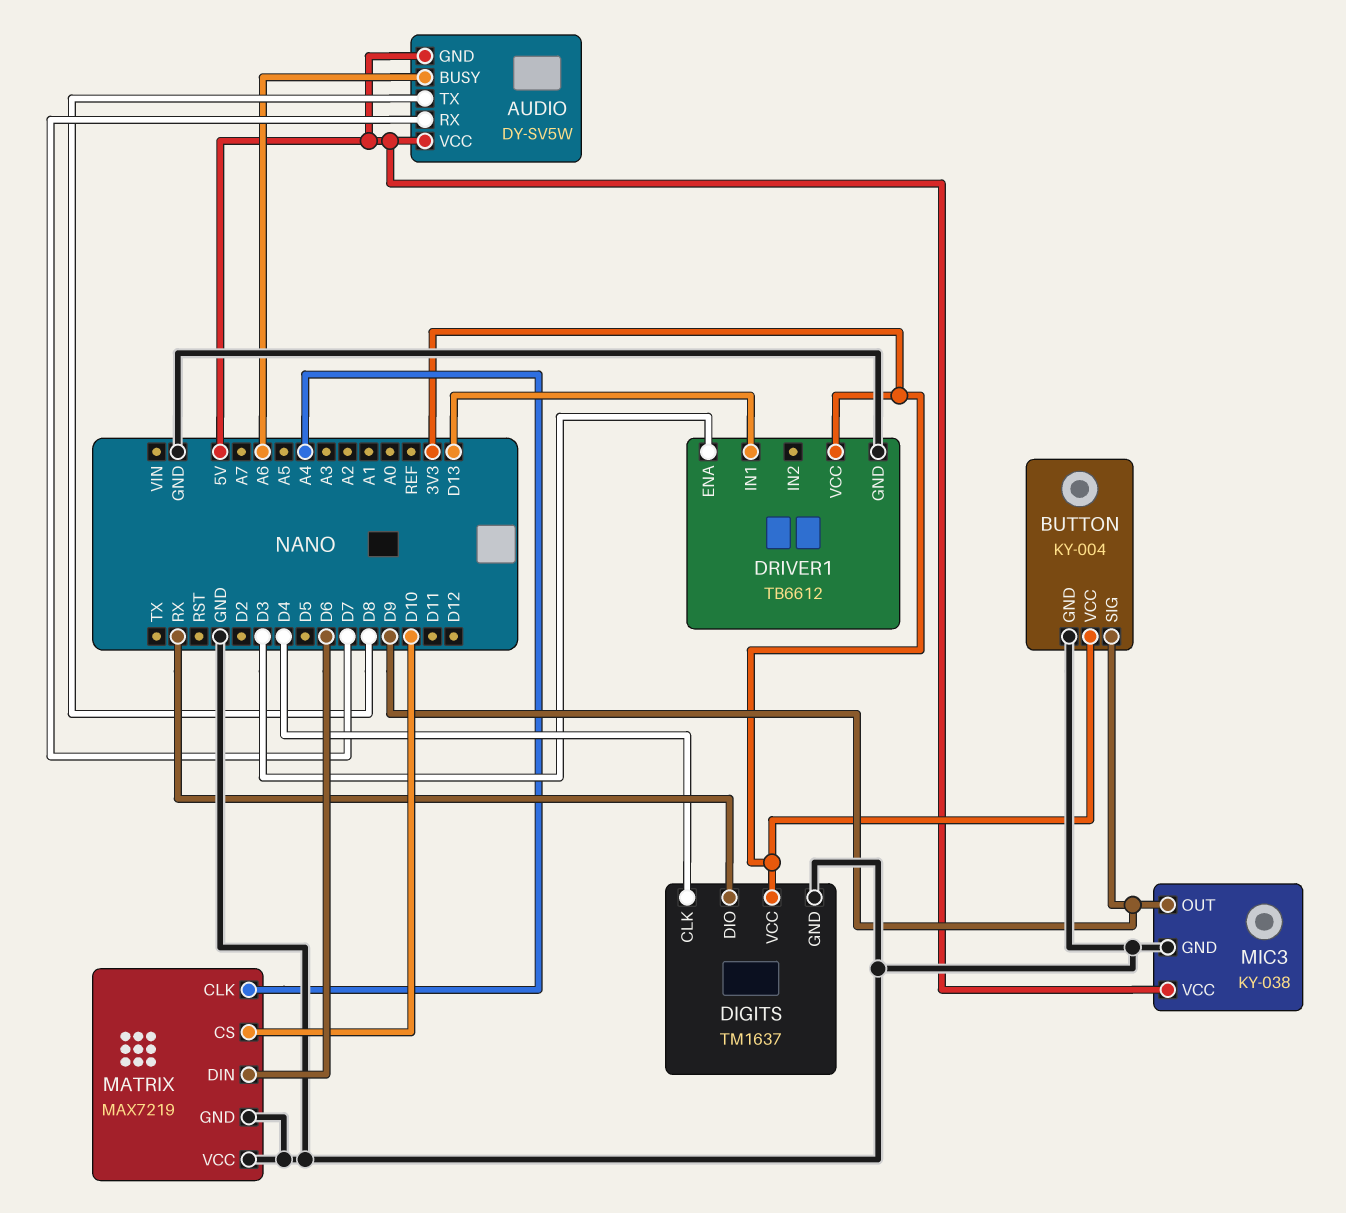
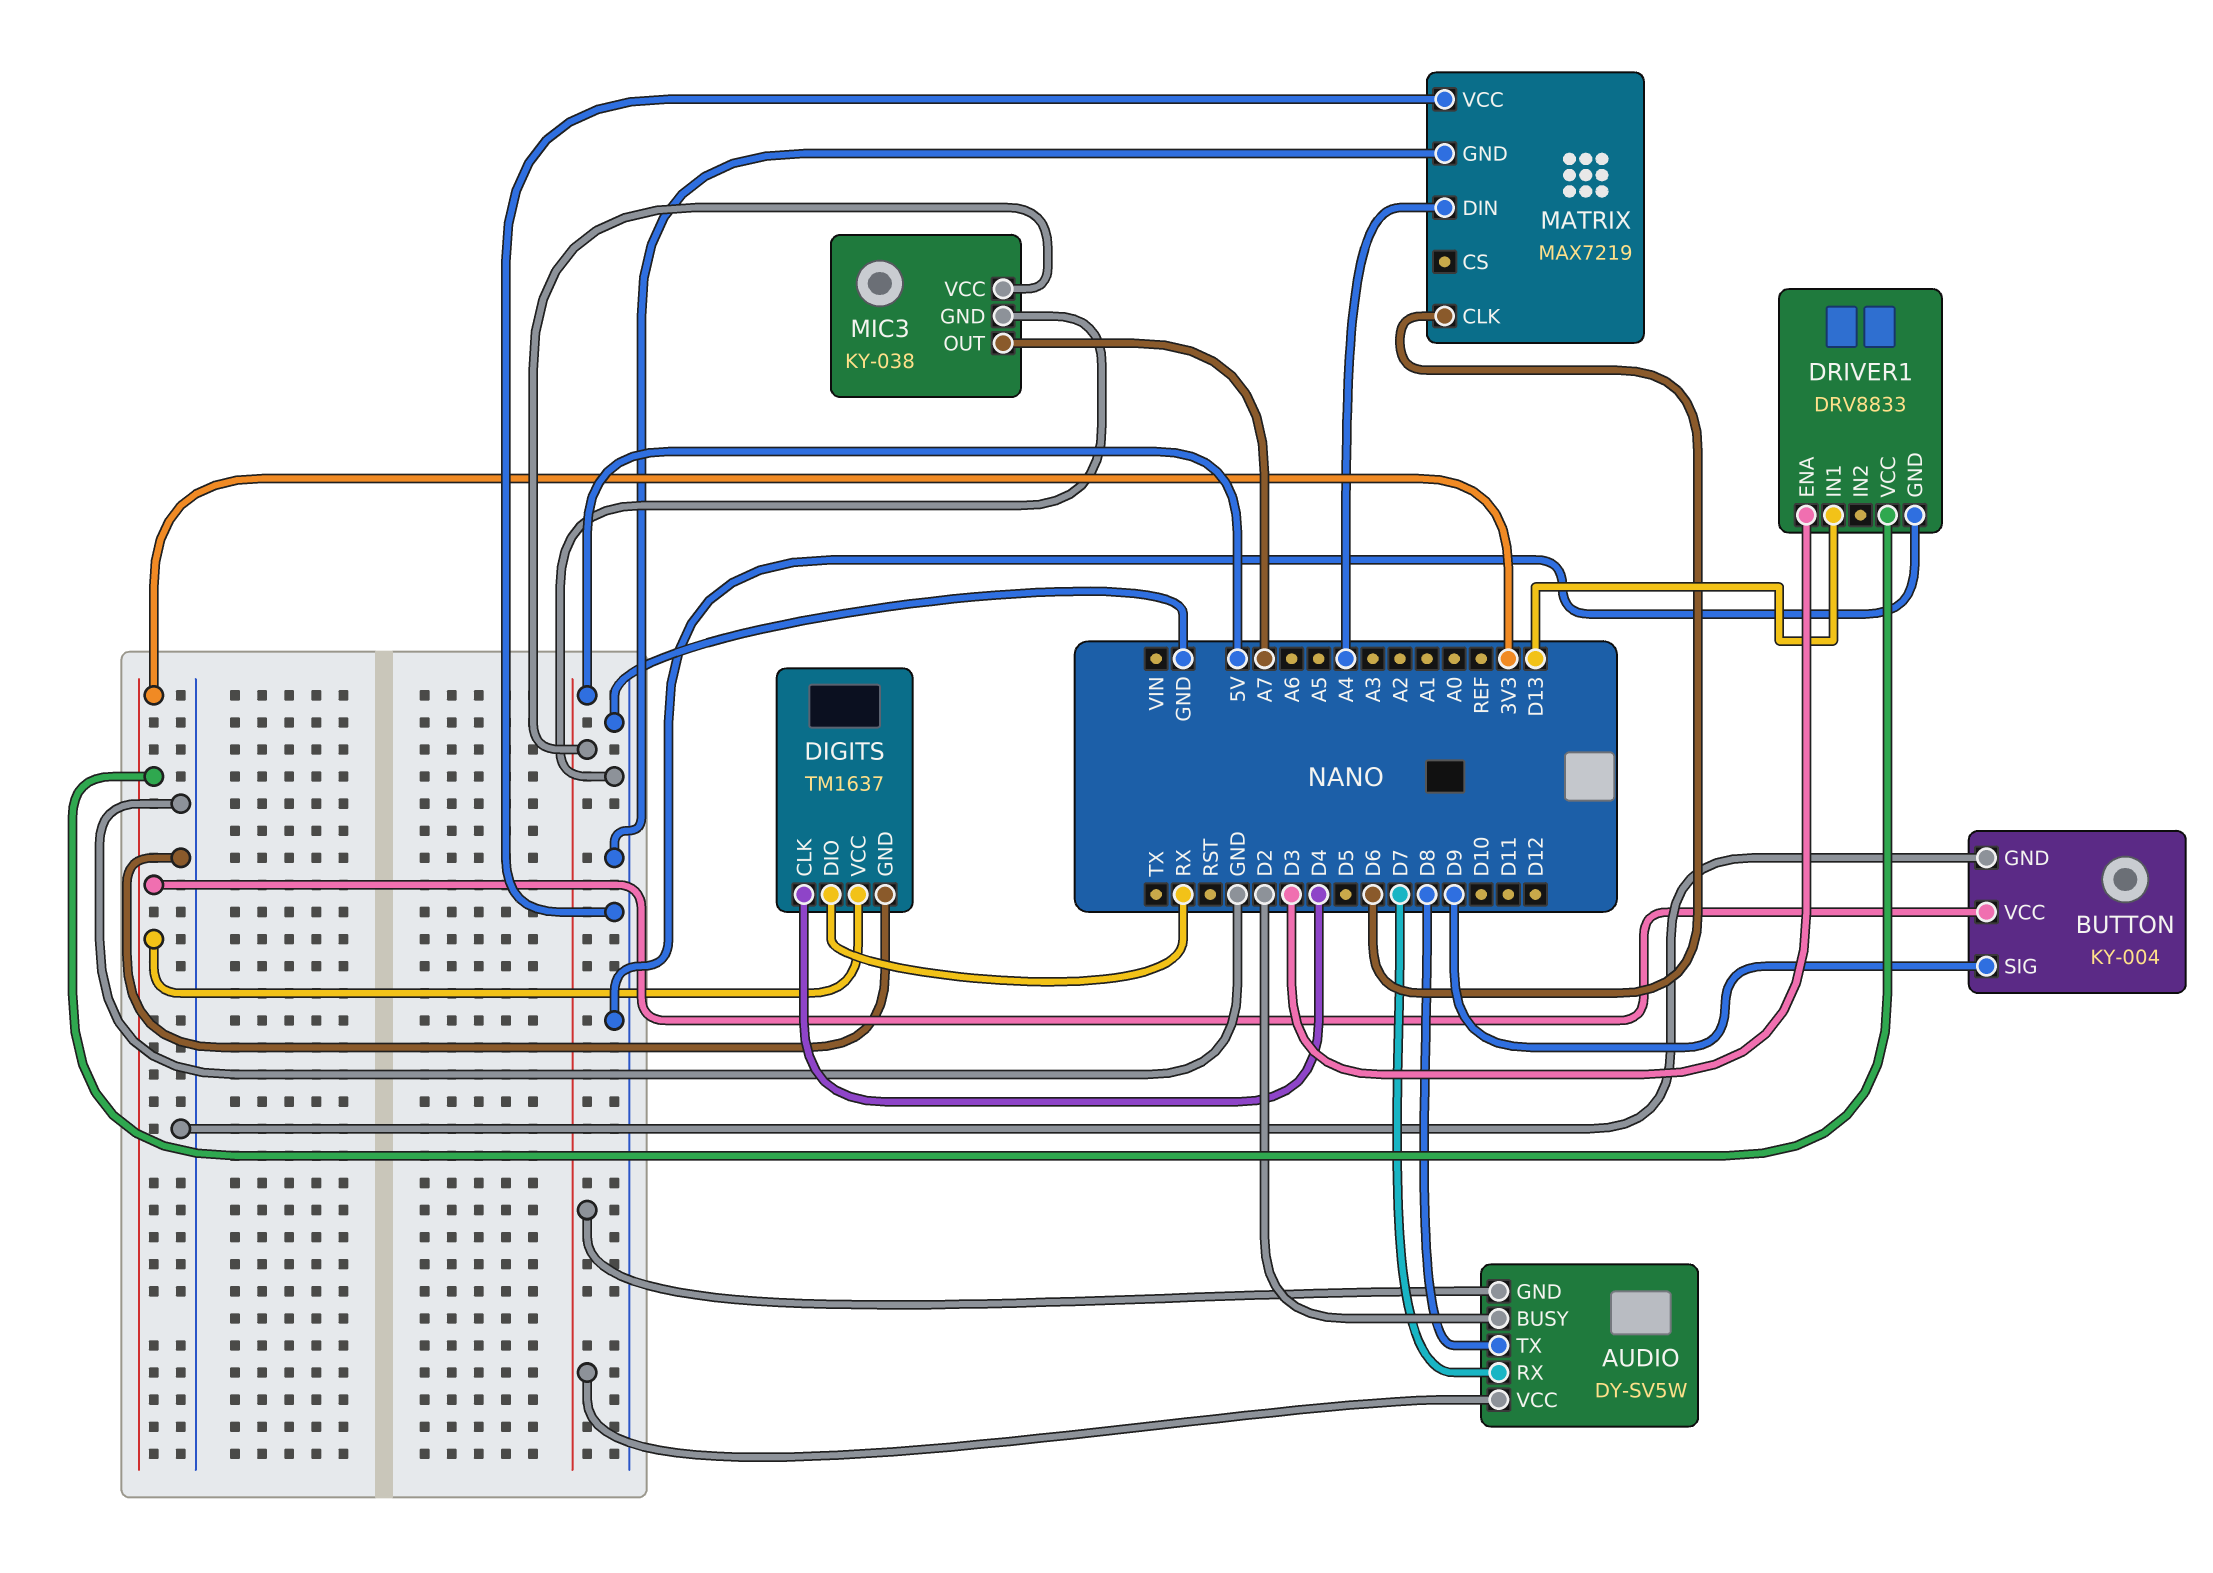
AUDIO pin BUSY: A6 -> D2
DRIVER1: TB6612 -> DRV8833
MATRIX pin CLK: A4 -> D6
MATRIX pin CS: D10 -> none
MATRIX pin DIN: D6 -> A4
MIC3 pin OUT: D9 -> A7

